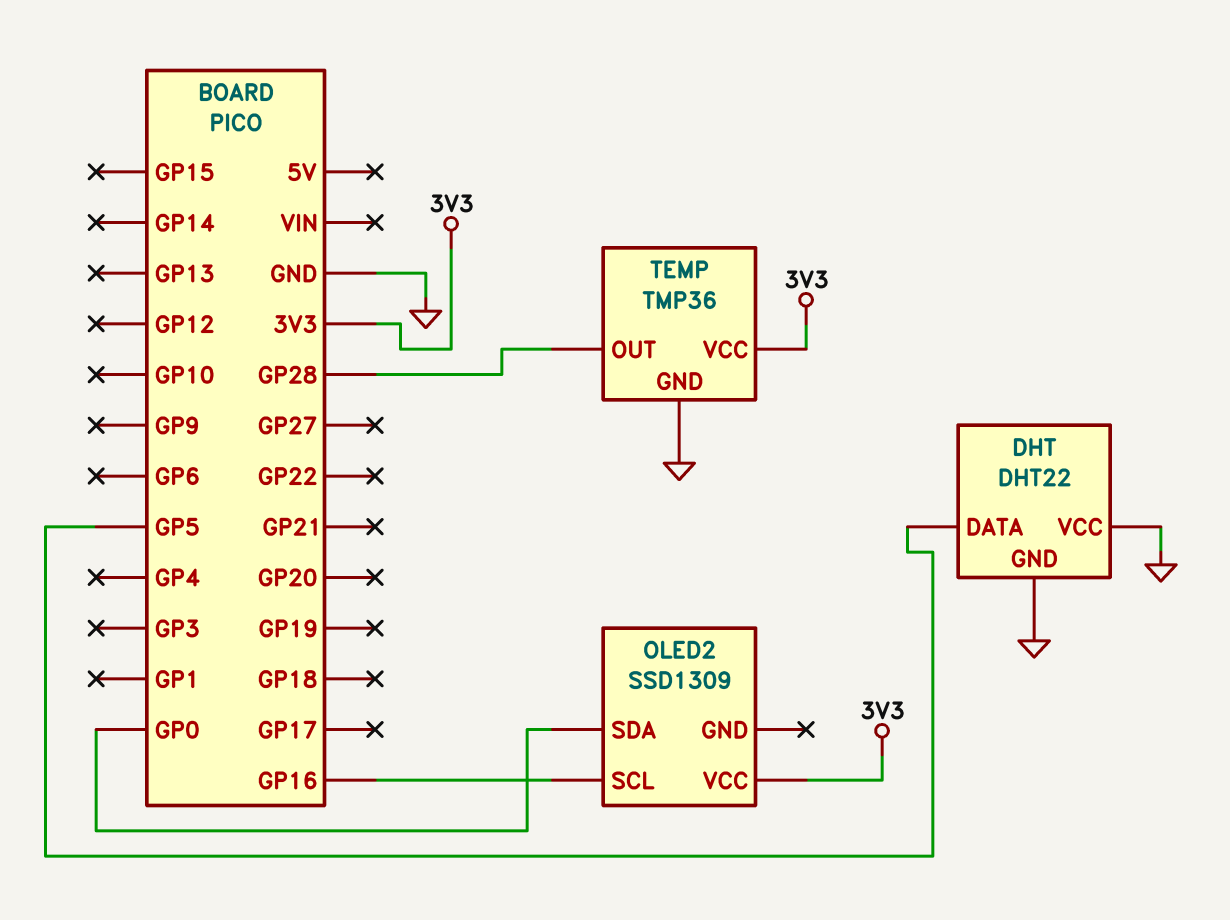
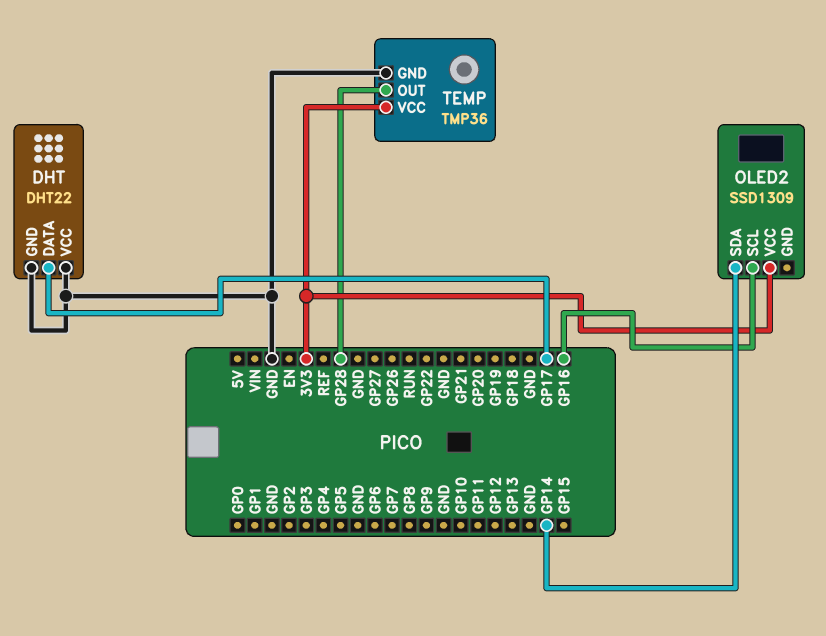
DHT pin DATA: GP5 -> GP17
OLED2 pin SDA: GP0 -> GP14

